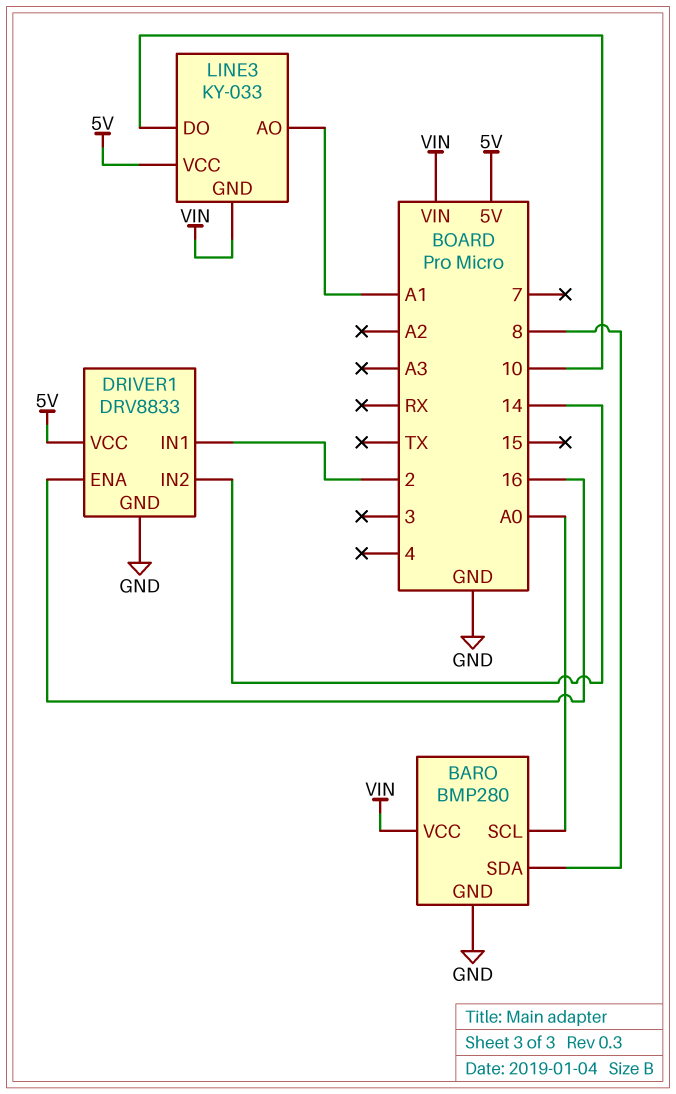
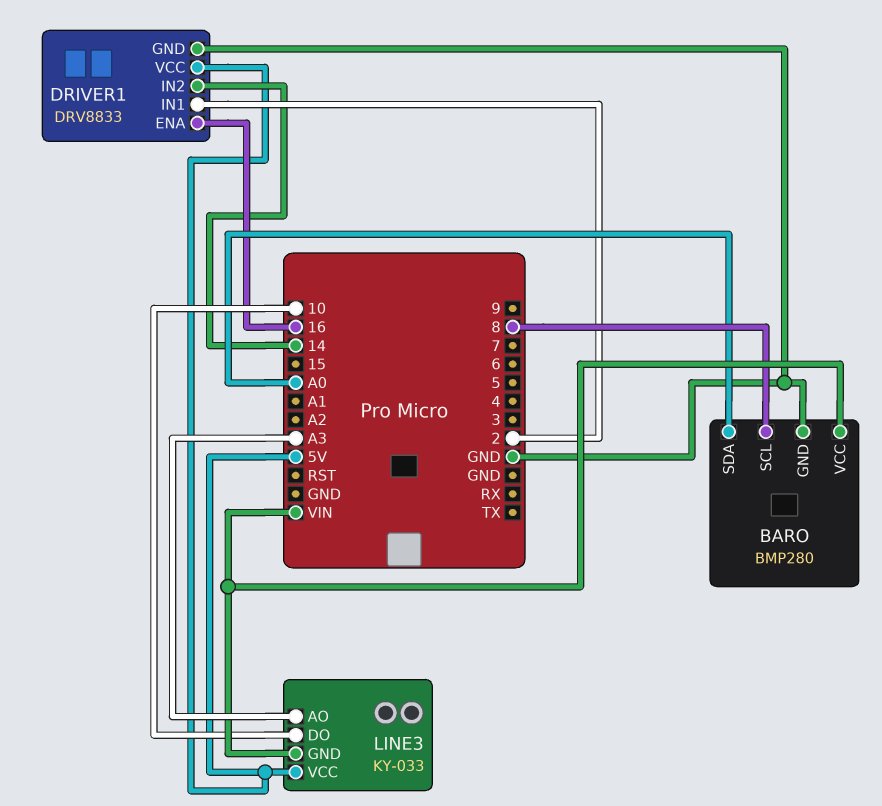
BARO pin SCL: A0 -> 8
BARO pin SDA: 8 -> A0
LINE3 pin AO: A1 -> A3

